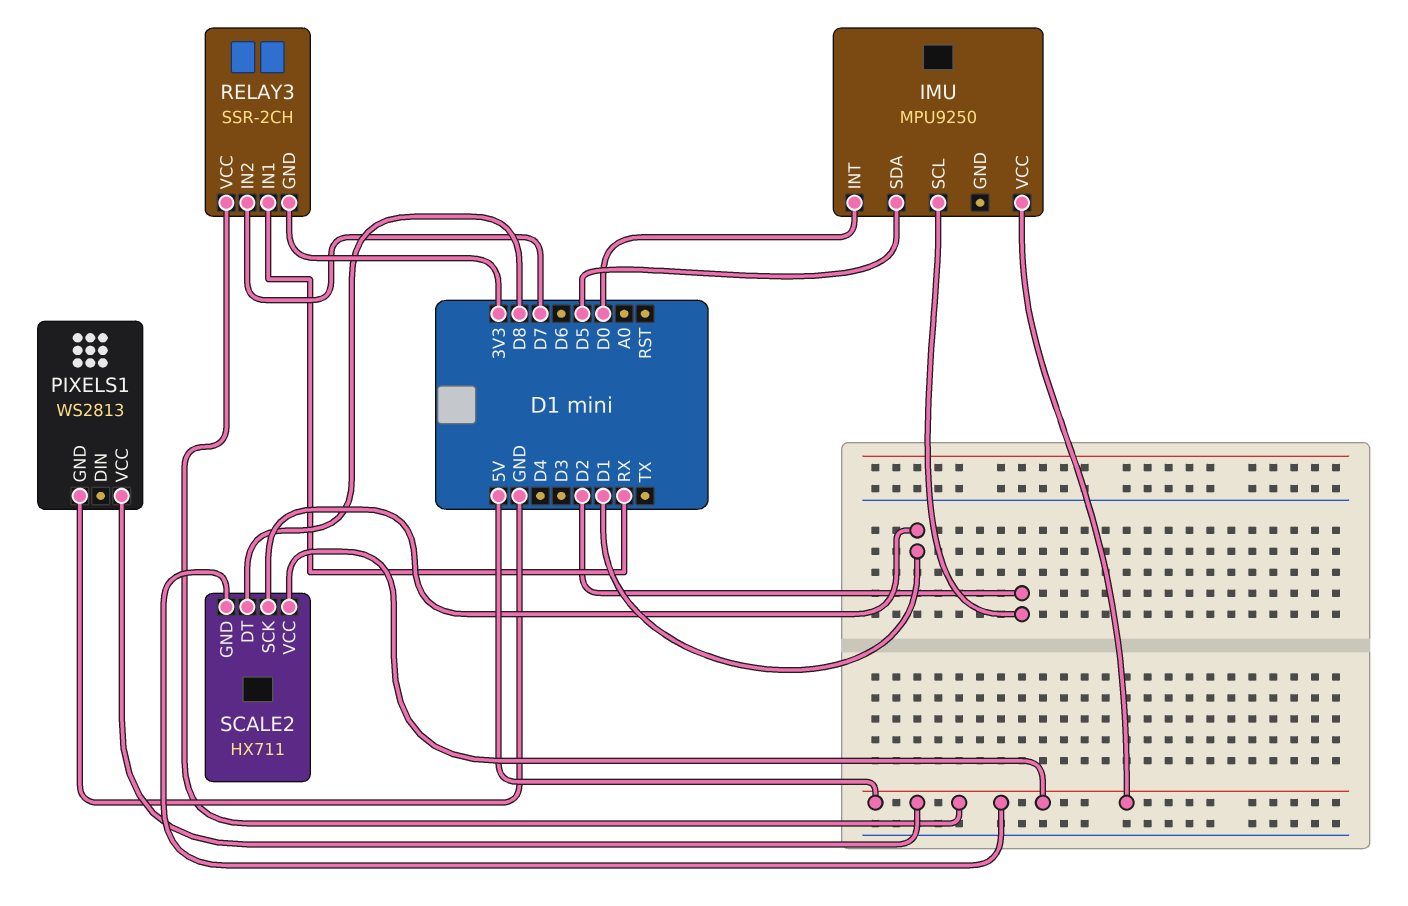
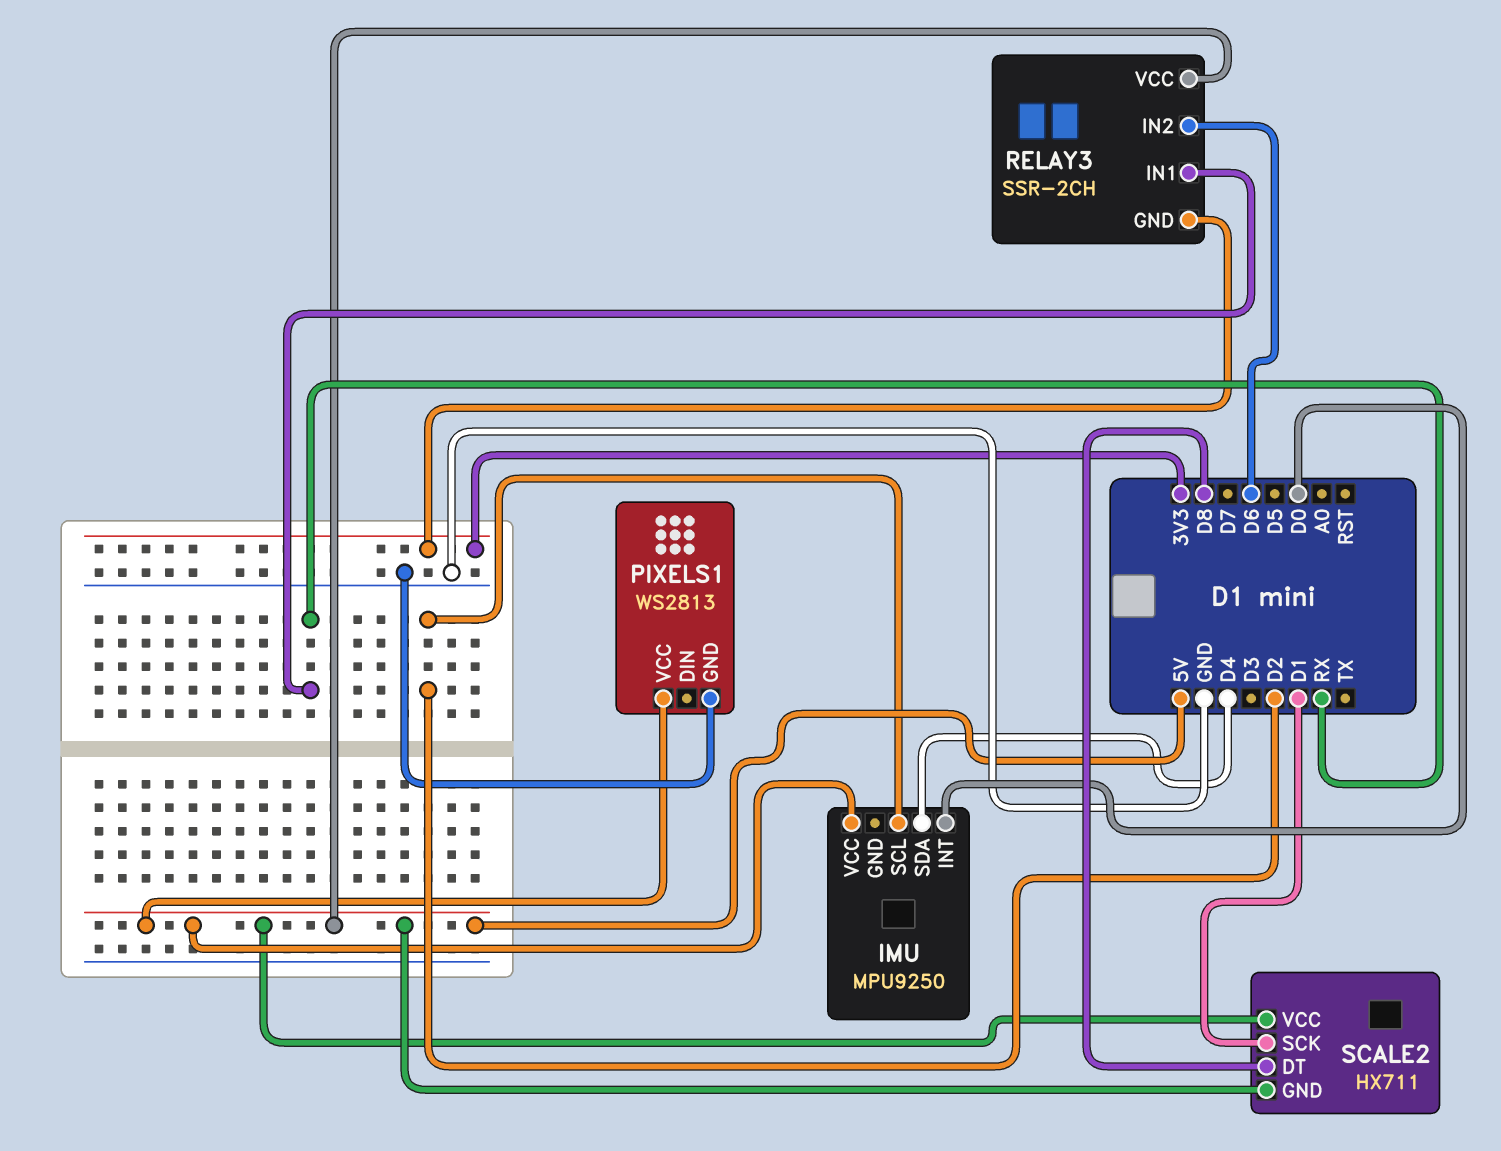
IMU pin SDA: D5 -> D4
RELAY3 pin IN2: D7 -> D6

